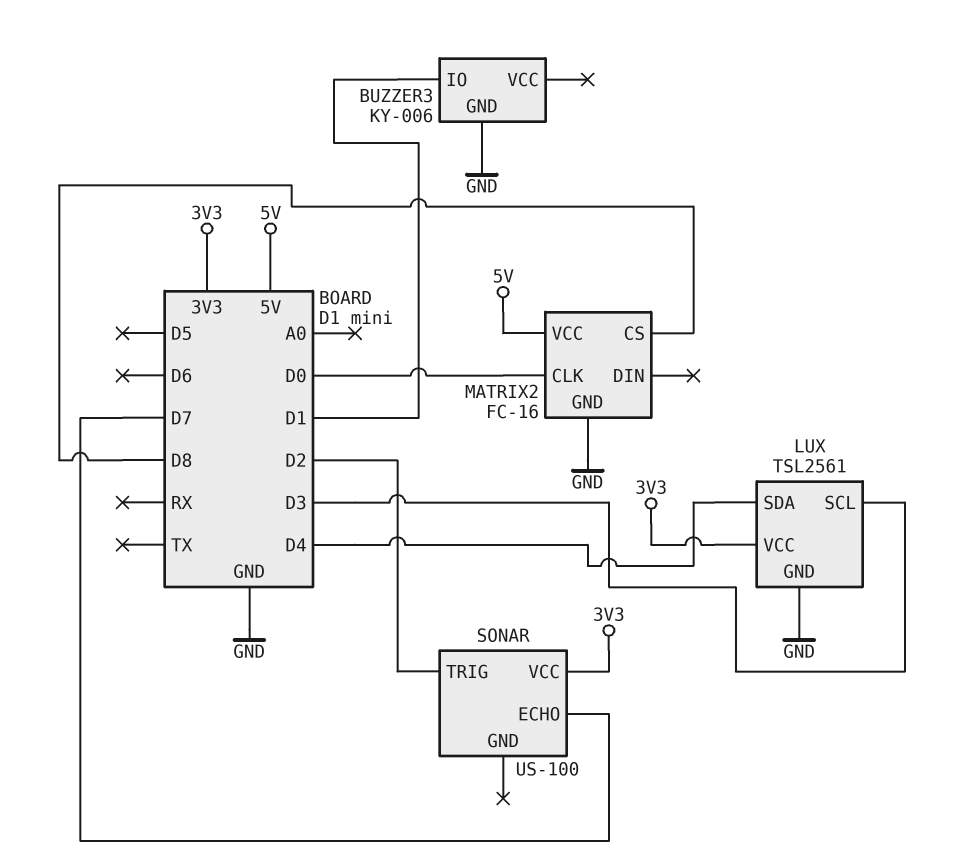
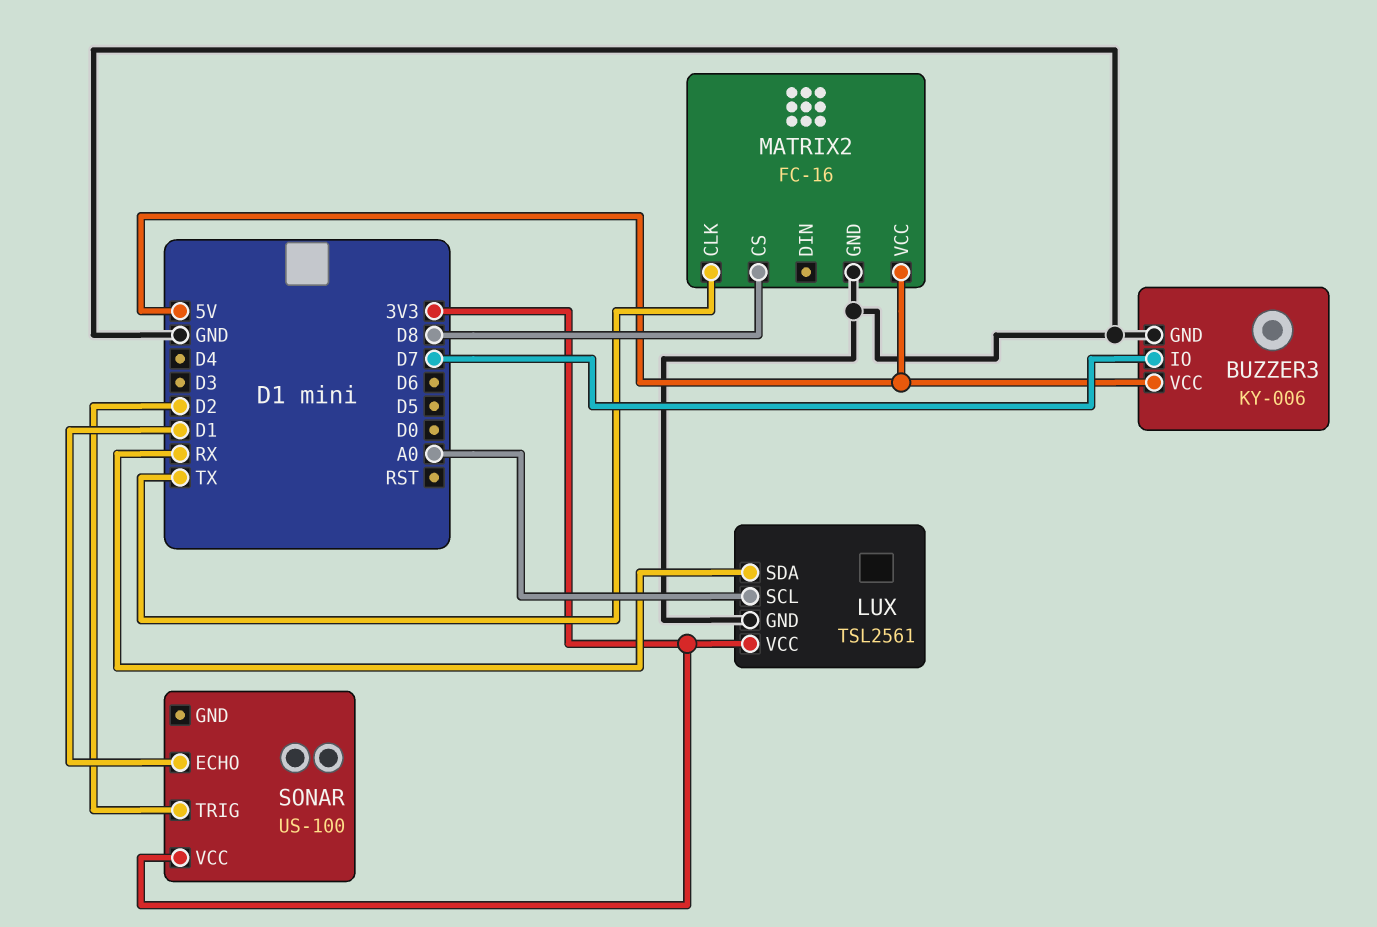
BUZZER3 pin IO: D1 -> D7
BUZZER3 pin VCC: none -> 5V
LUX pin SCL: D3 -> A0
LUX pin SDA: D4 -> RX
MATRIX2 pin CLK: D0 -> TX
SONAR pin ECHO: D7 -> D1

